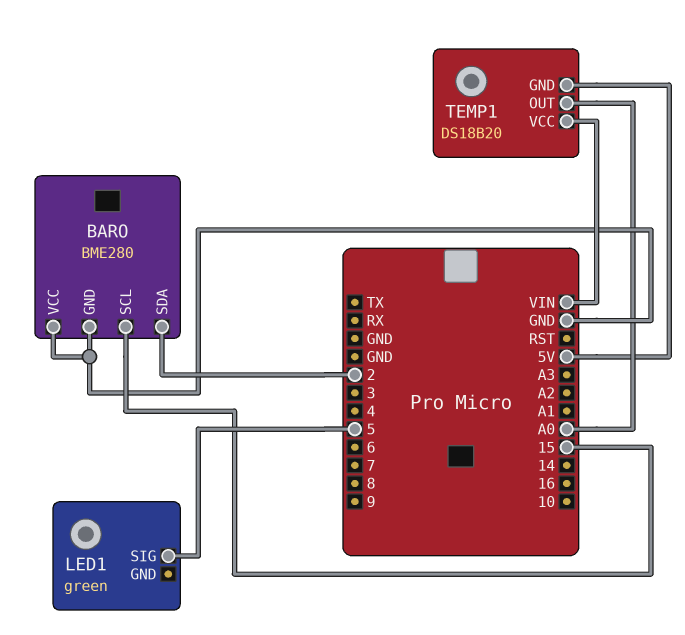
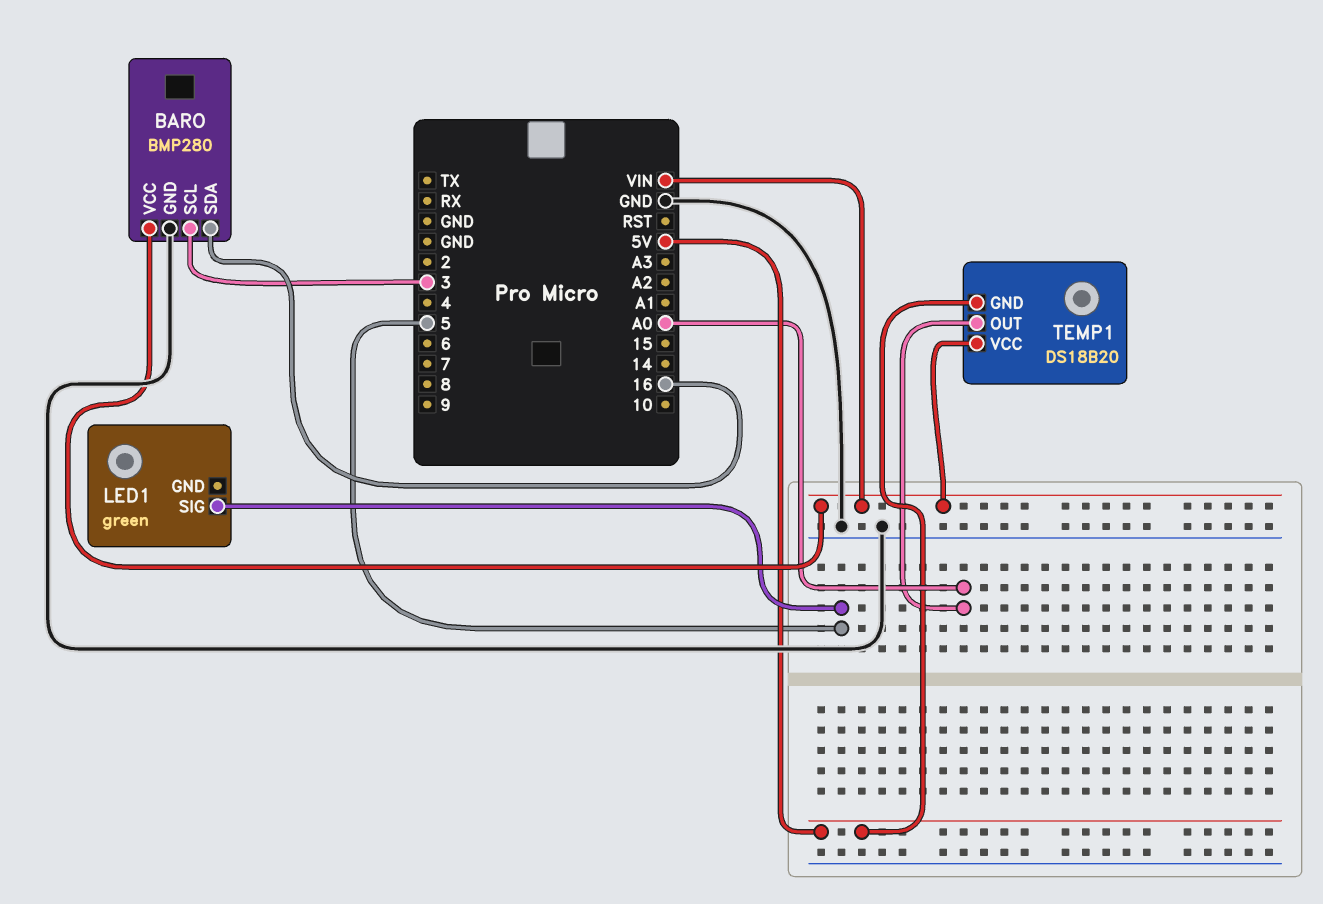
BARO: BME280 -> BMP280
BARO pin SCL: 15 -> 3
BARO pin SDA: 2 -> 16
BARO pin VCC: GND -> VIN

